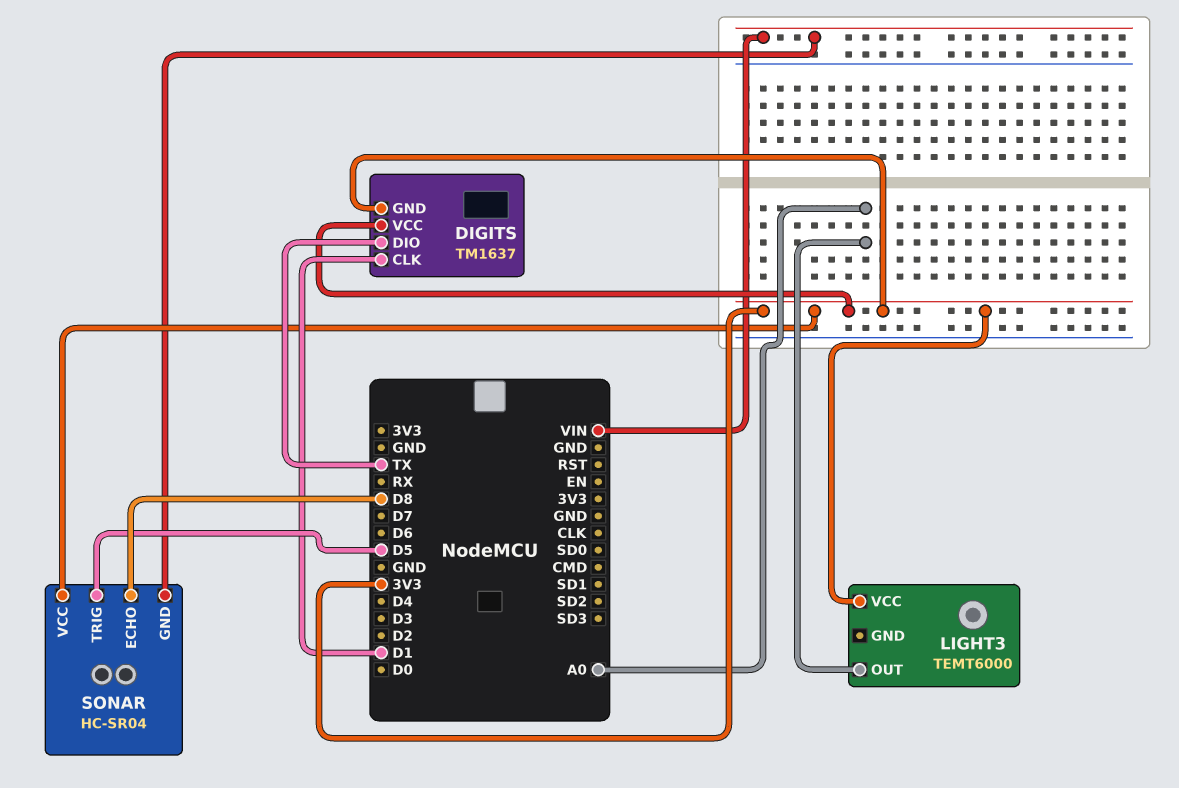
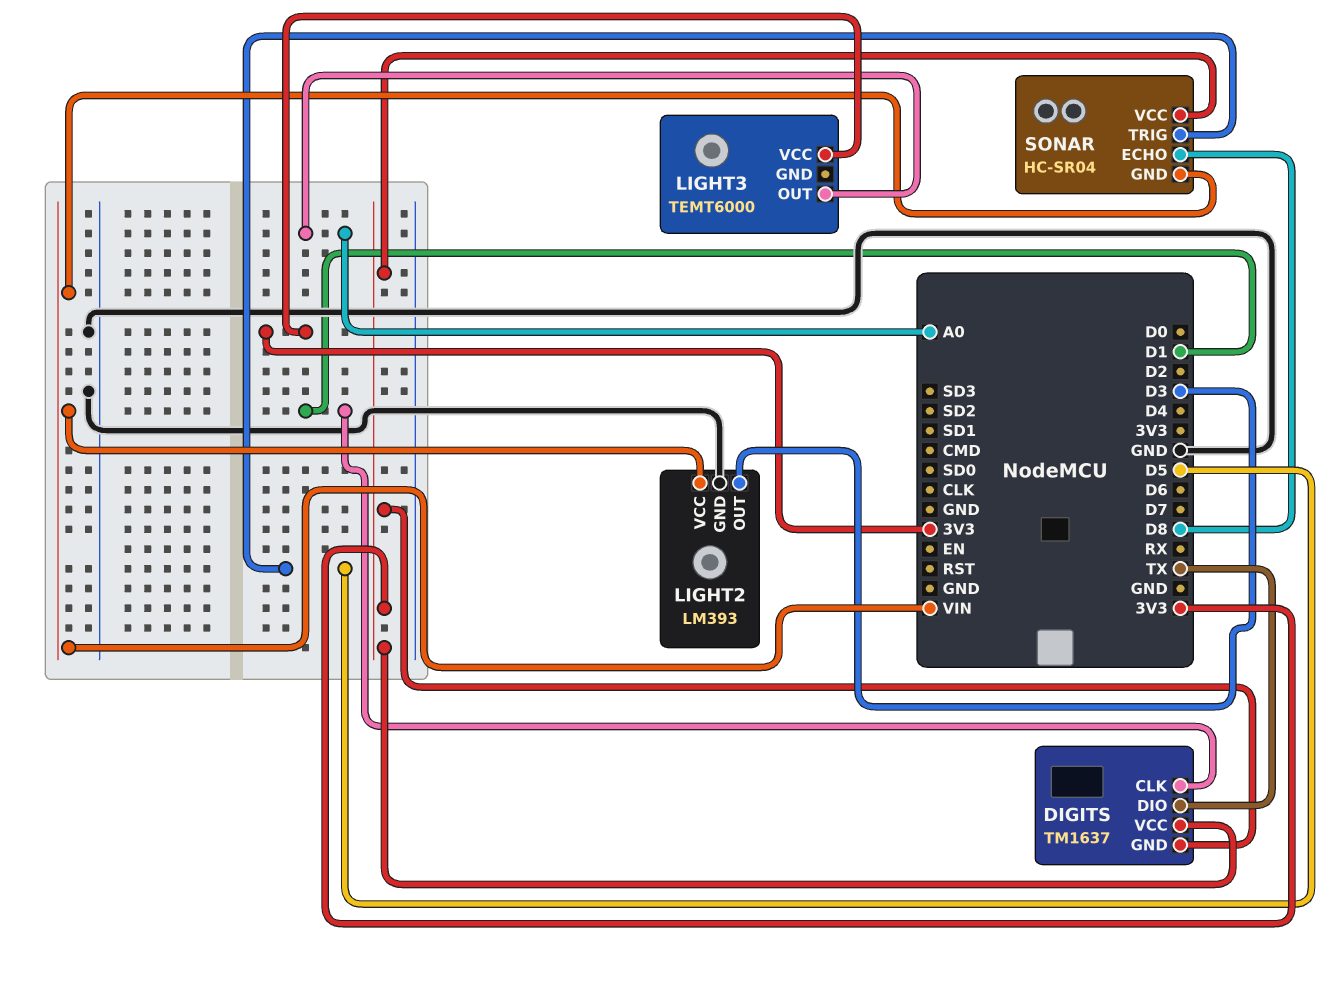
LIGHT2: none -> LM393
LIGHT2 pin GND: none -> GND
LIGHT2 pin OUT: none -> D3
LIGHT2 pin VCC: none -> VIN

